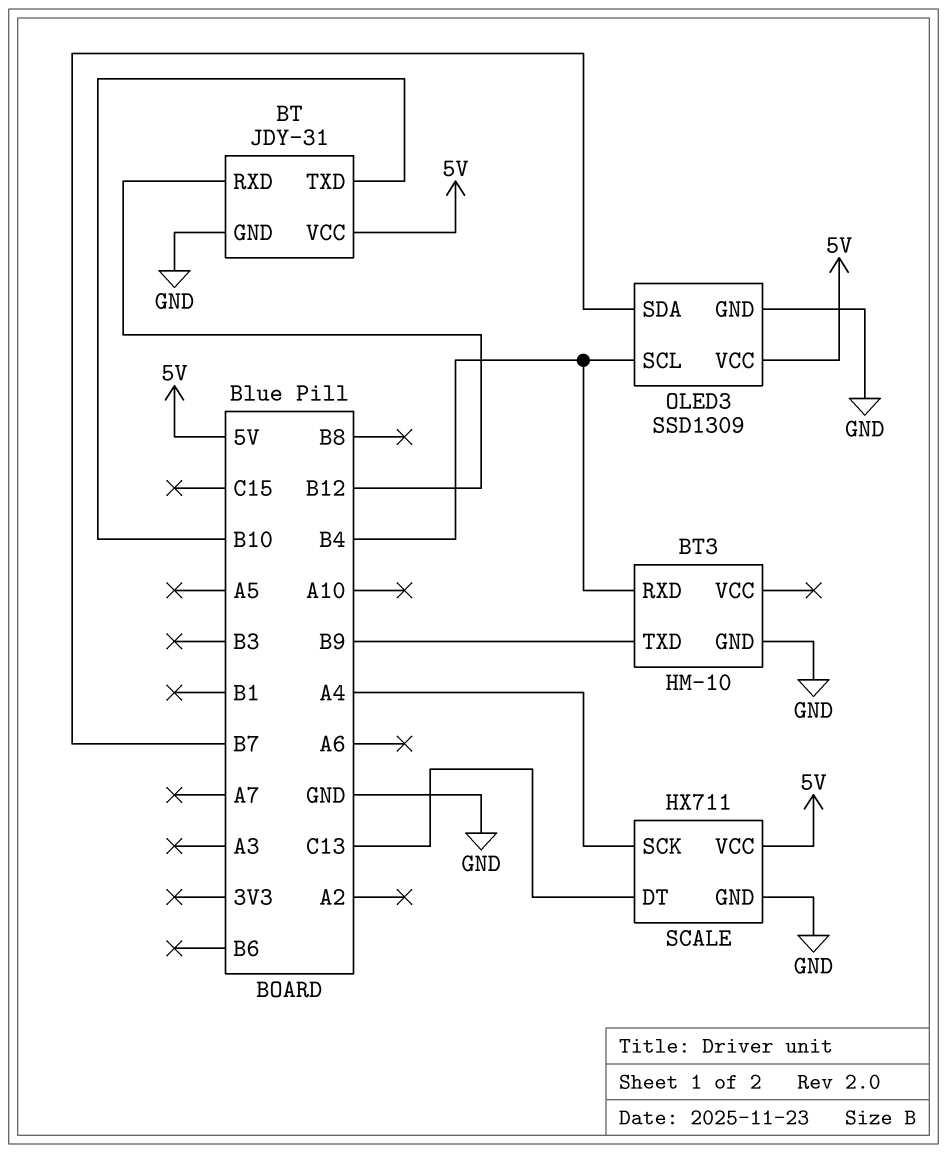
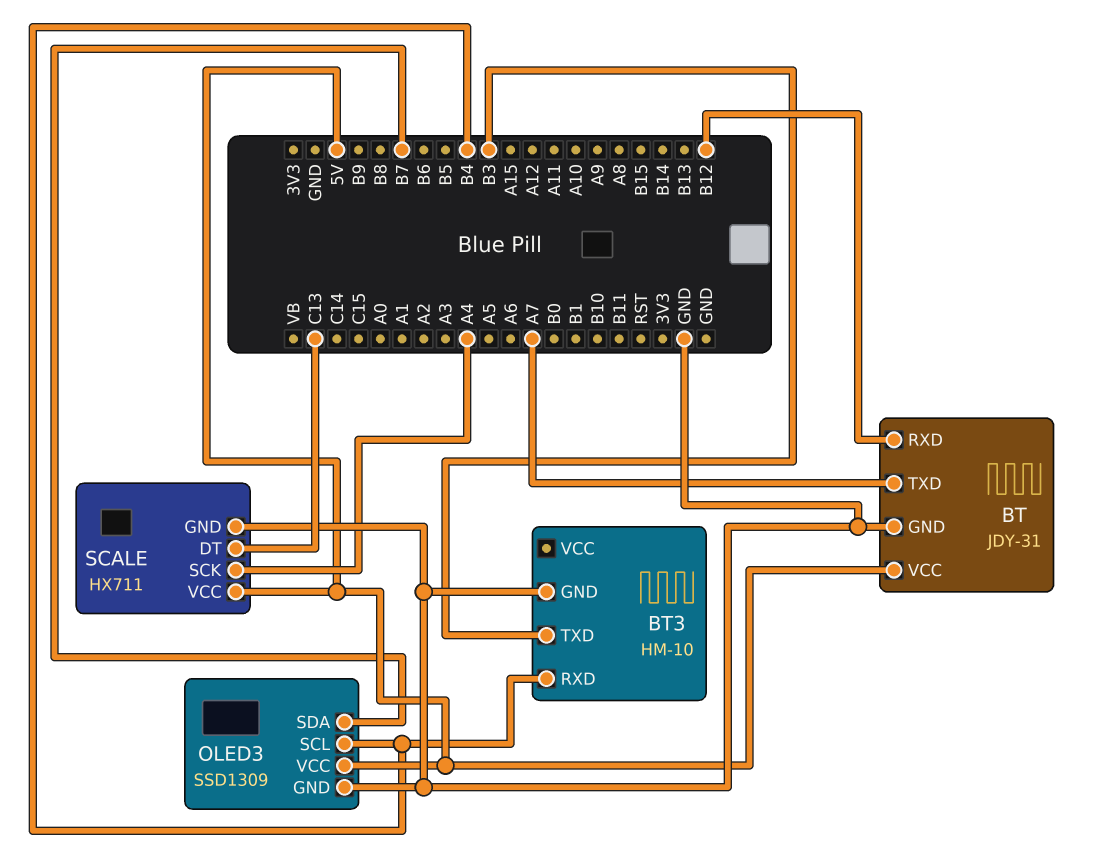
BT pin TXD: B10 -> A7
BT3 pin TXD: B9 -> B3

